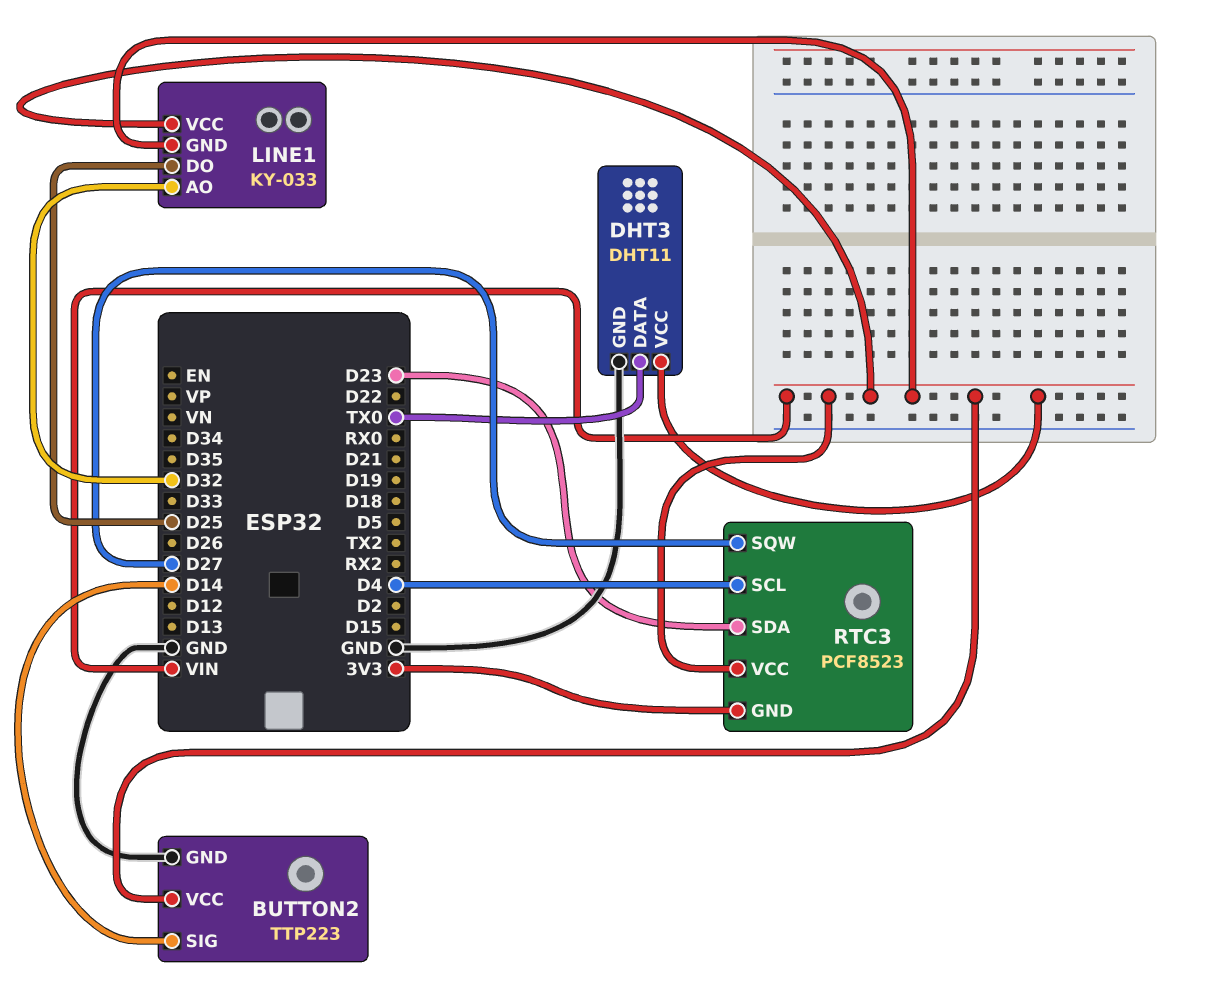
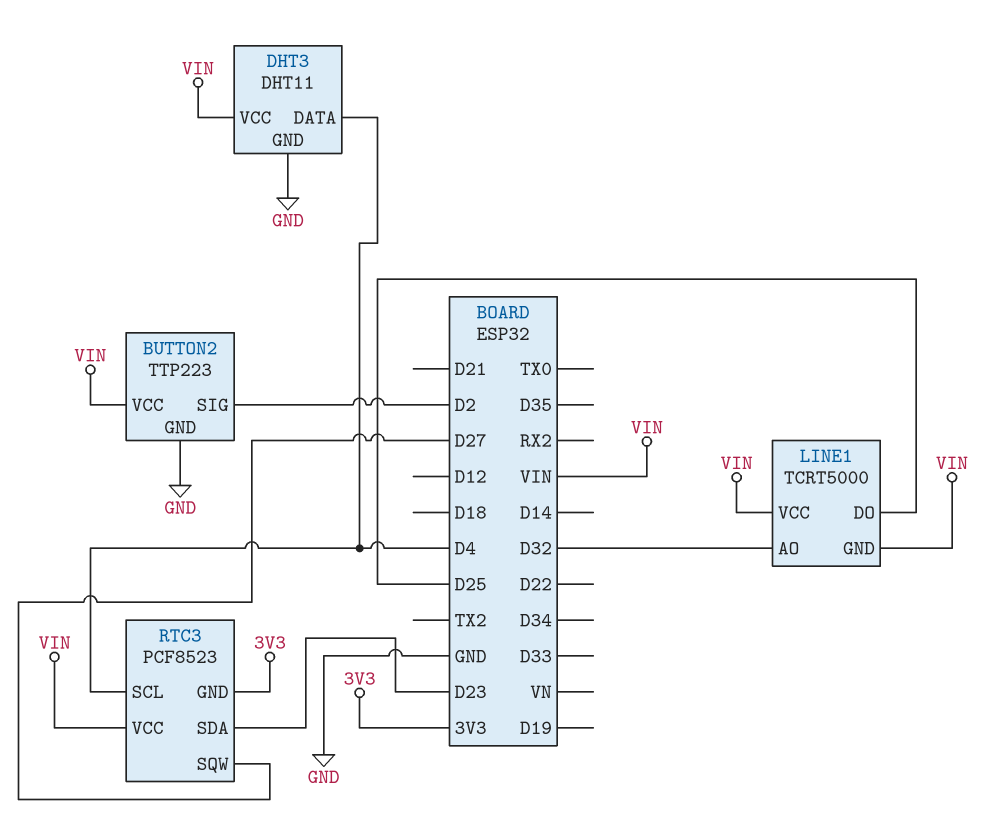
BUTTON2 pin SIG: D14 -> D2
DHT3 pin DATA: TX0 -> D4
LINE1: KY-033 -> TCRT5000

